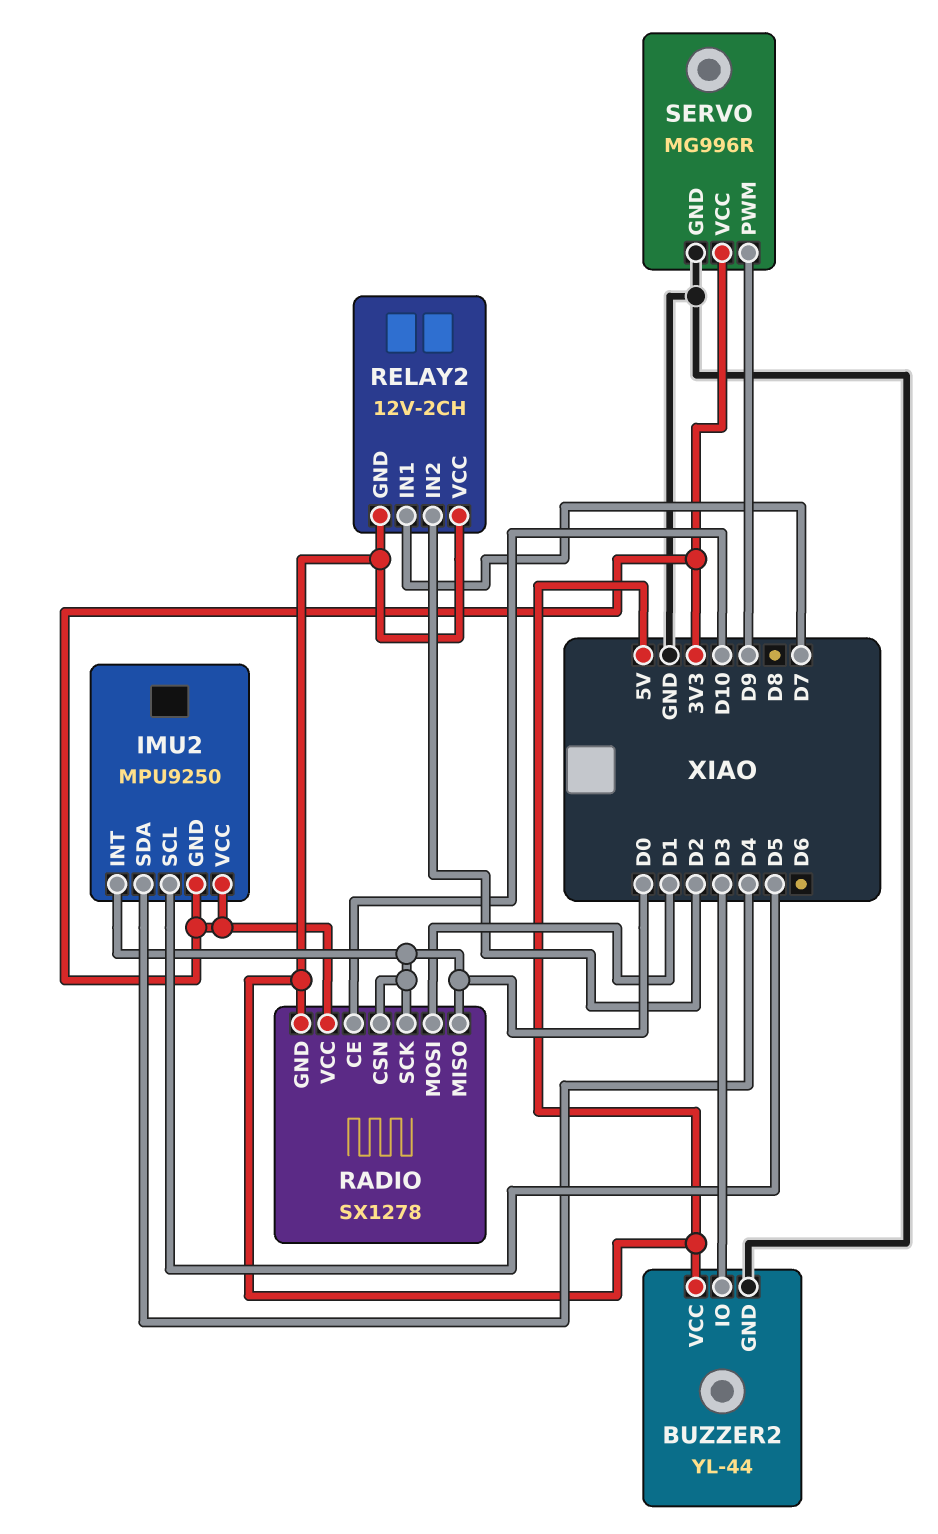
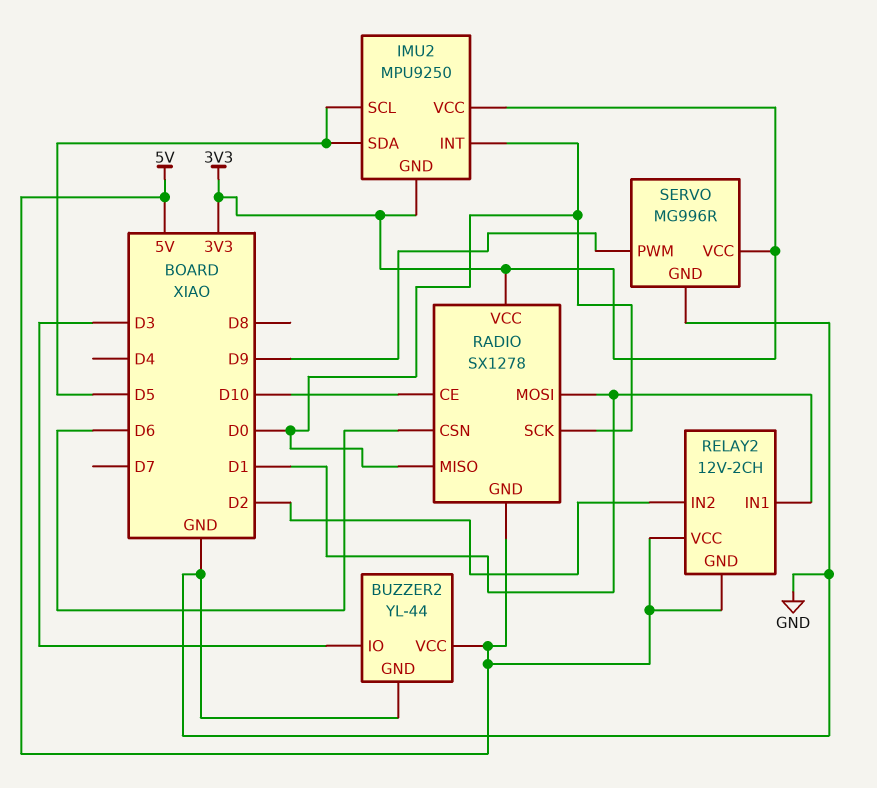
IMU2 pin SDA: D4 -> D5
RADIO pin CSN: D0 -> D6
RELAY2 pin IN1: D7 -> D1

